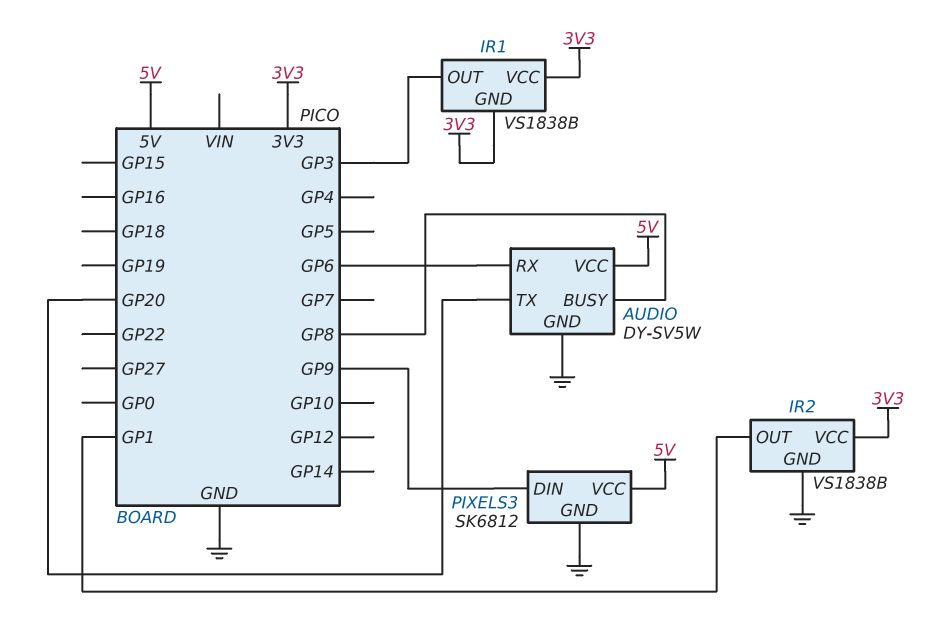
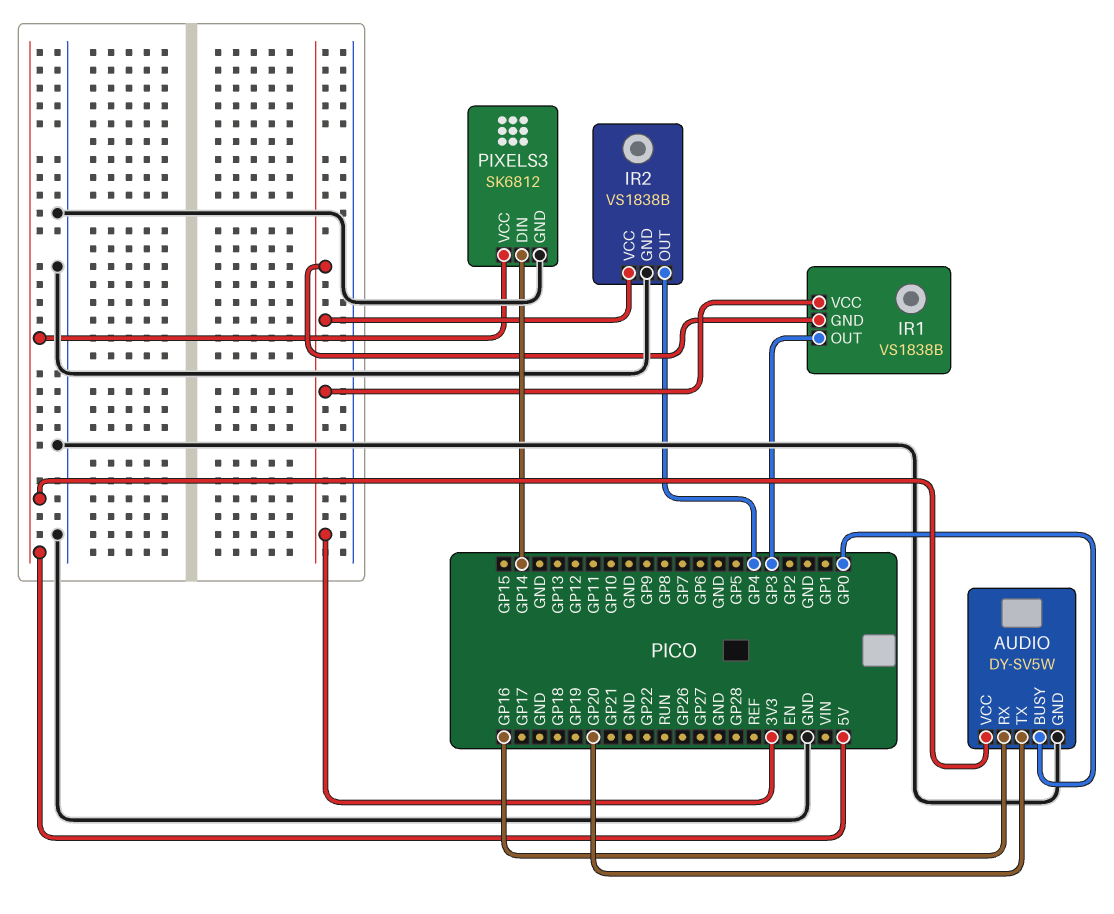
AUDIO pin BUSY: GP8 -> GP0
AUDIO pin RX: GP6 -> GP16
IR2 pin OUT: GP1 -> GP4
PIXELS3 pin DIN: GP9 -> GP14

